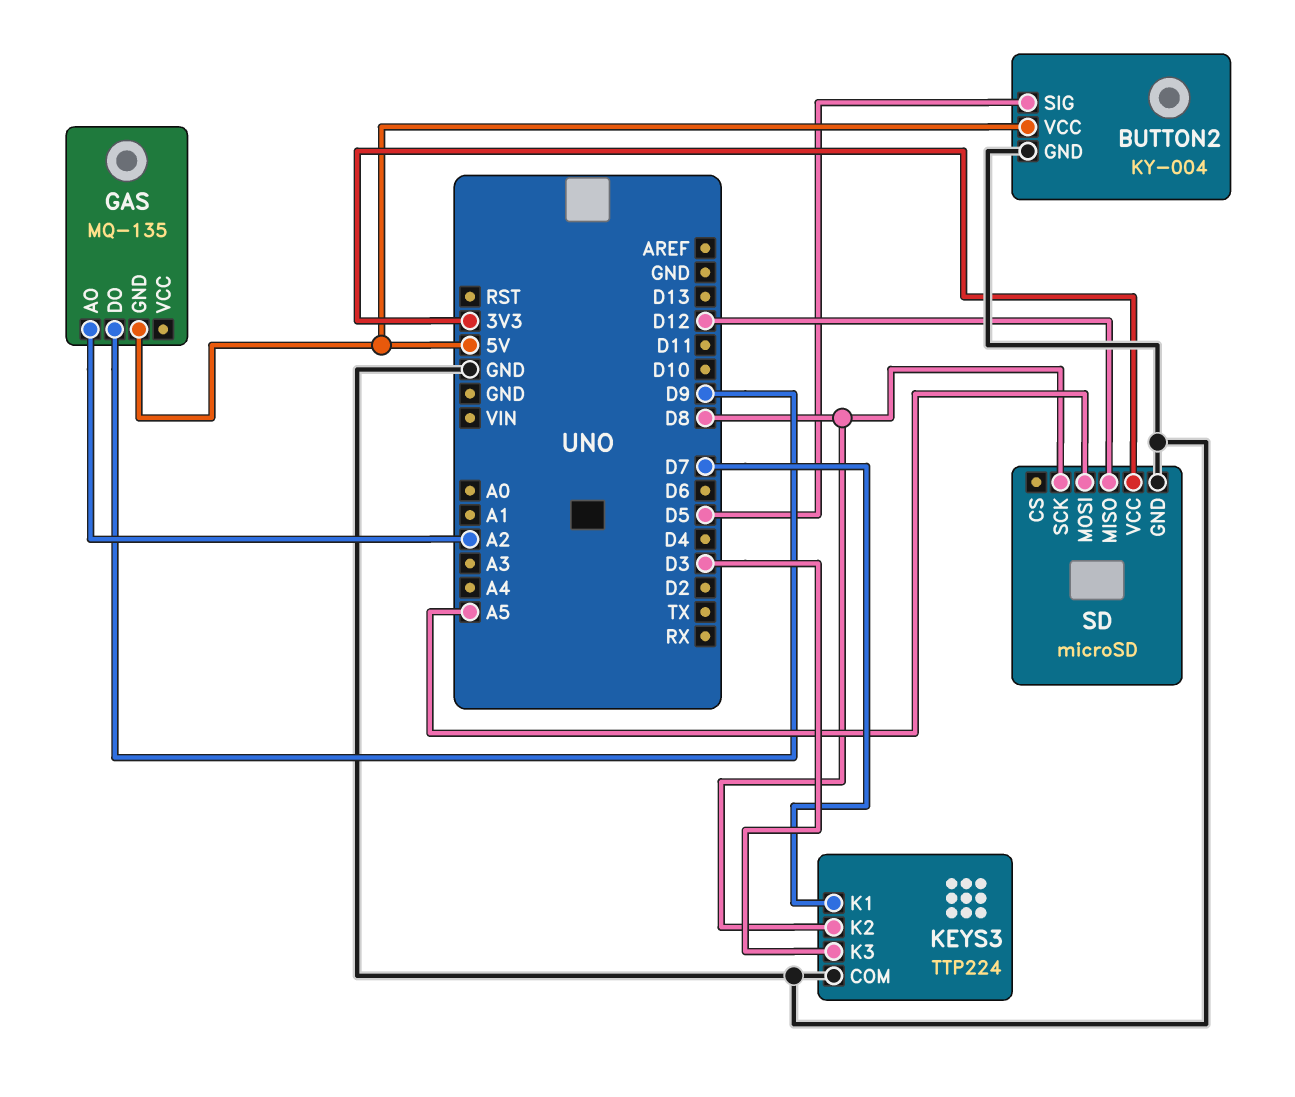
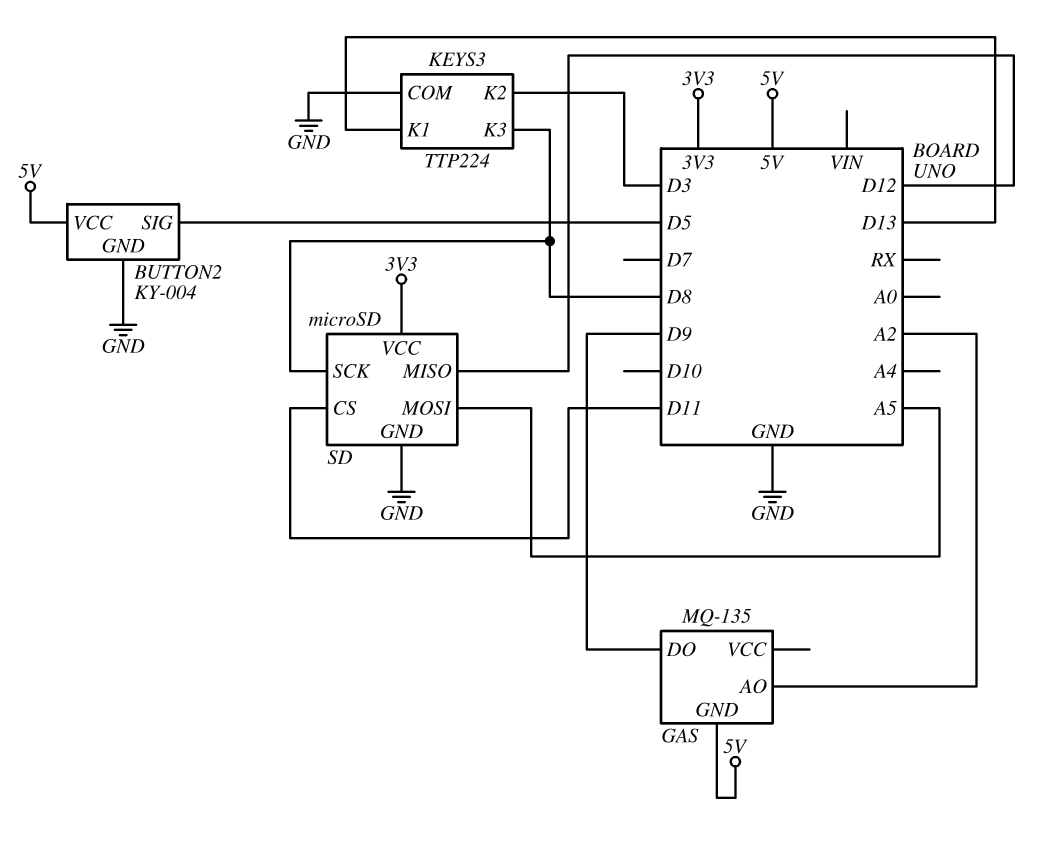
KEYS3 pin K1: D7 -> D13
KEYS3 pin K2: D8 -> D3
KEYS3 pin K3: D3 -> D8
SD pin CS: none -> D11

